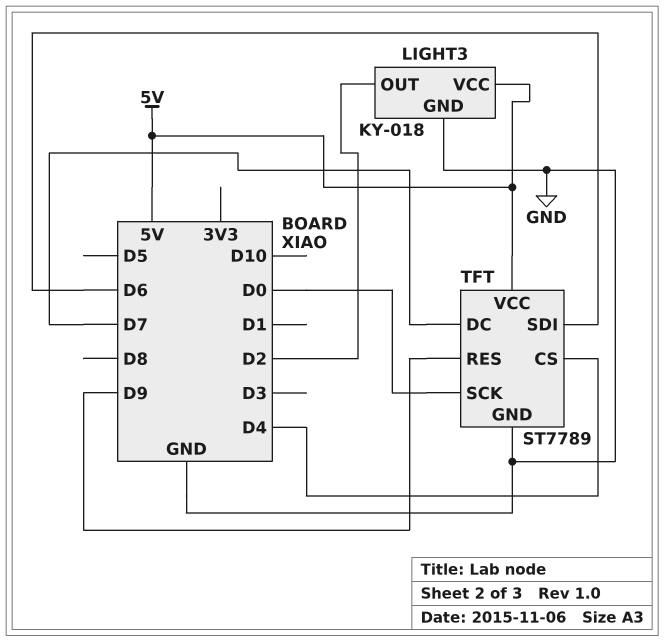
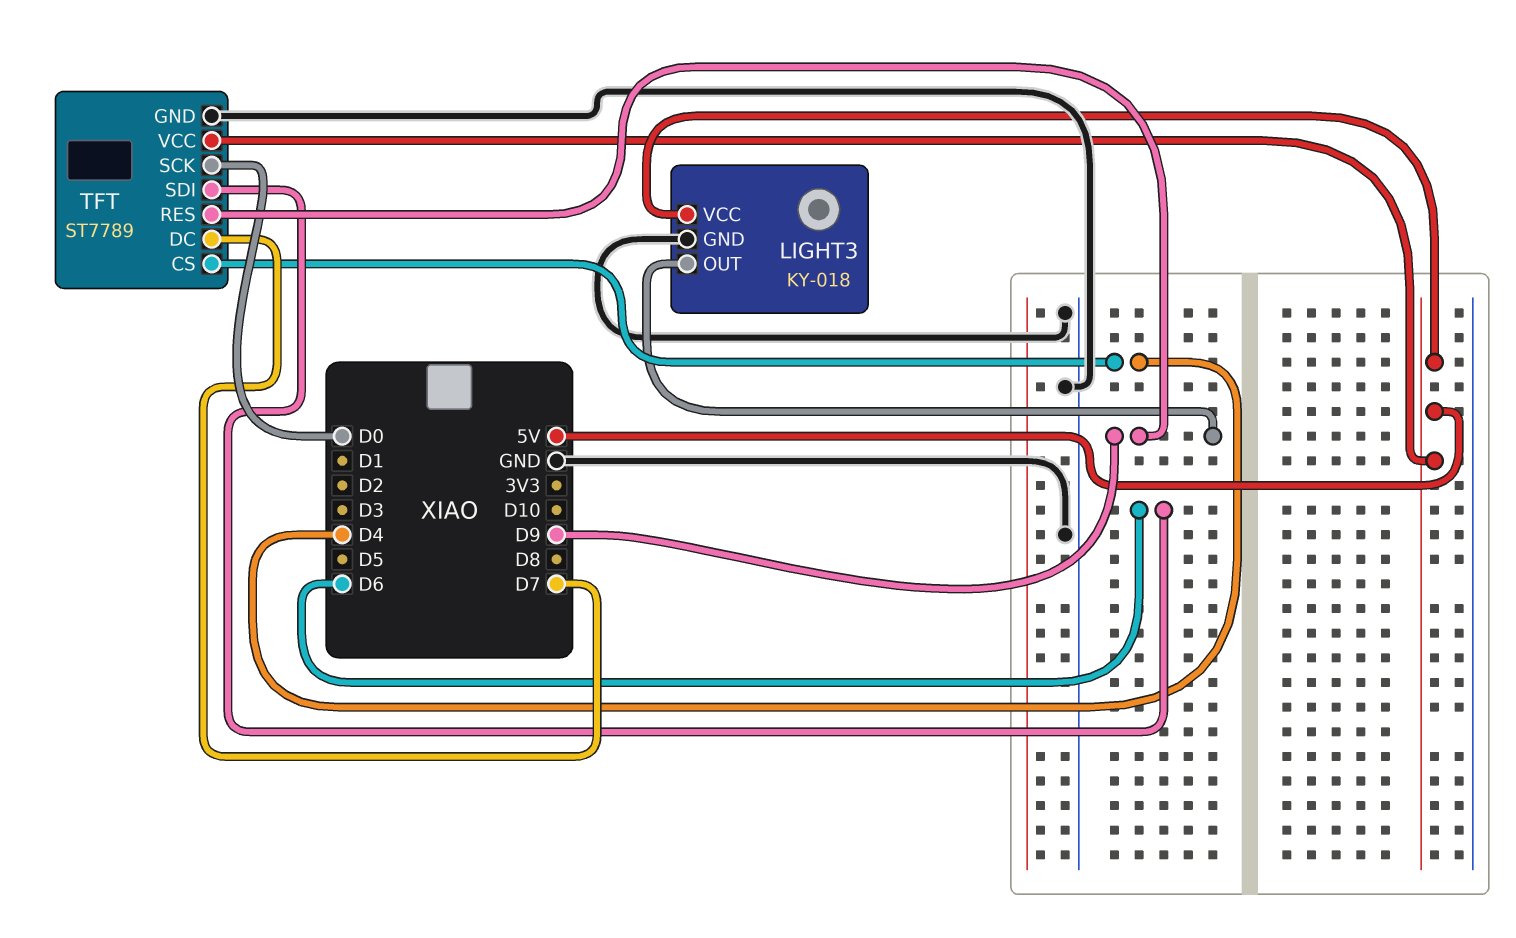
LIGHT3 pin OUT: D2 -> D9

